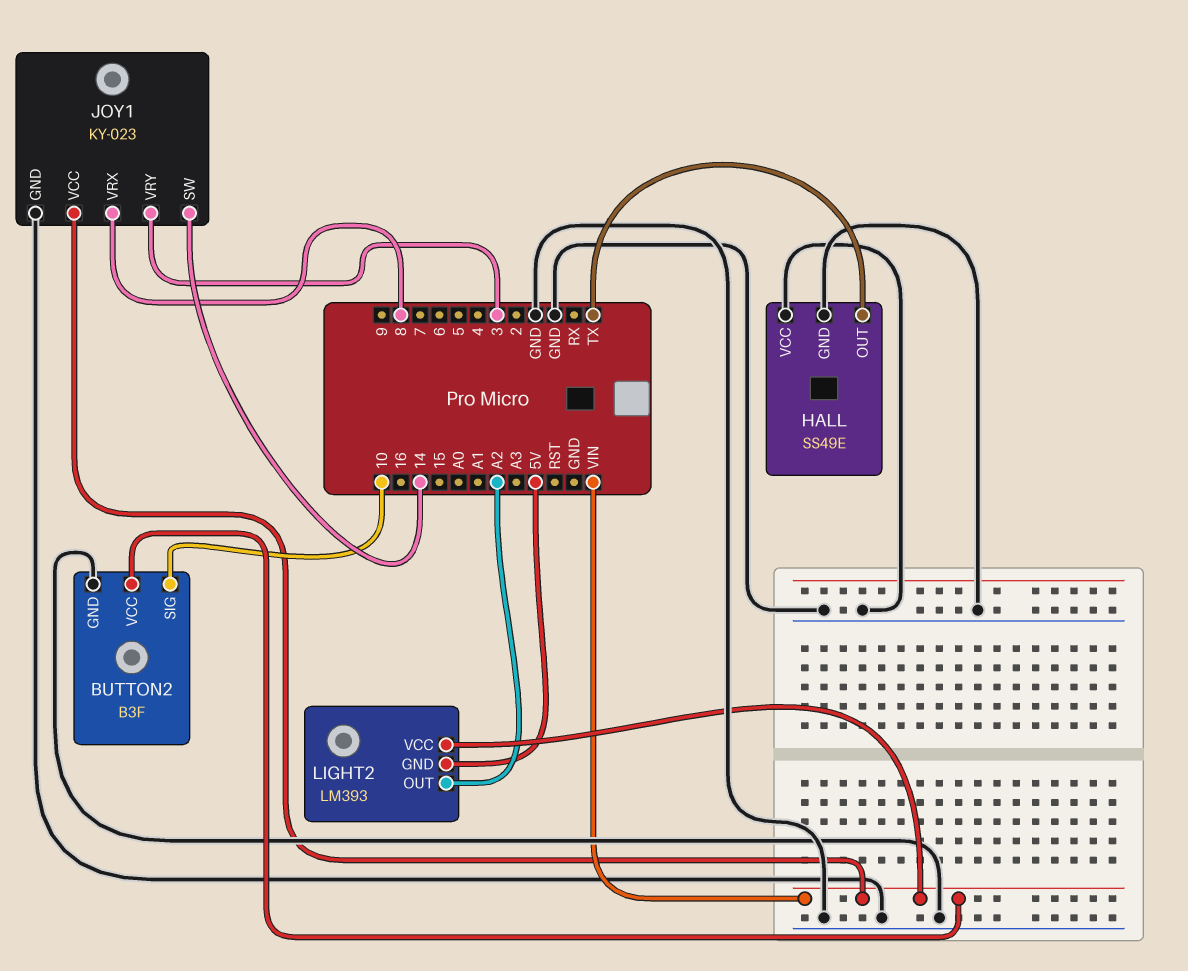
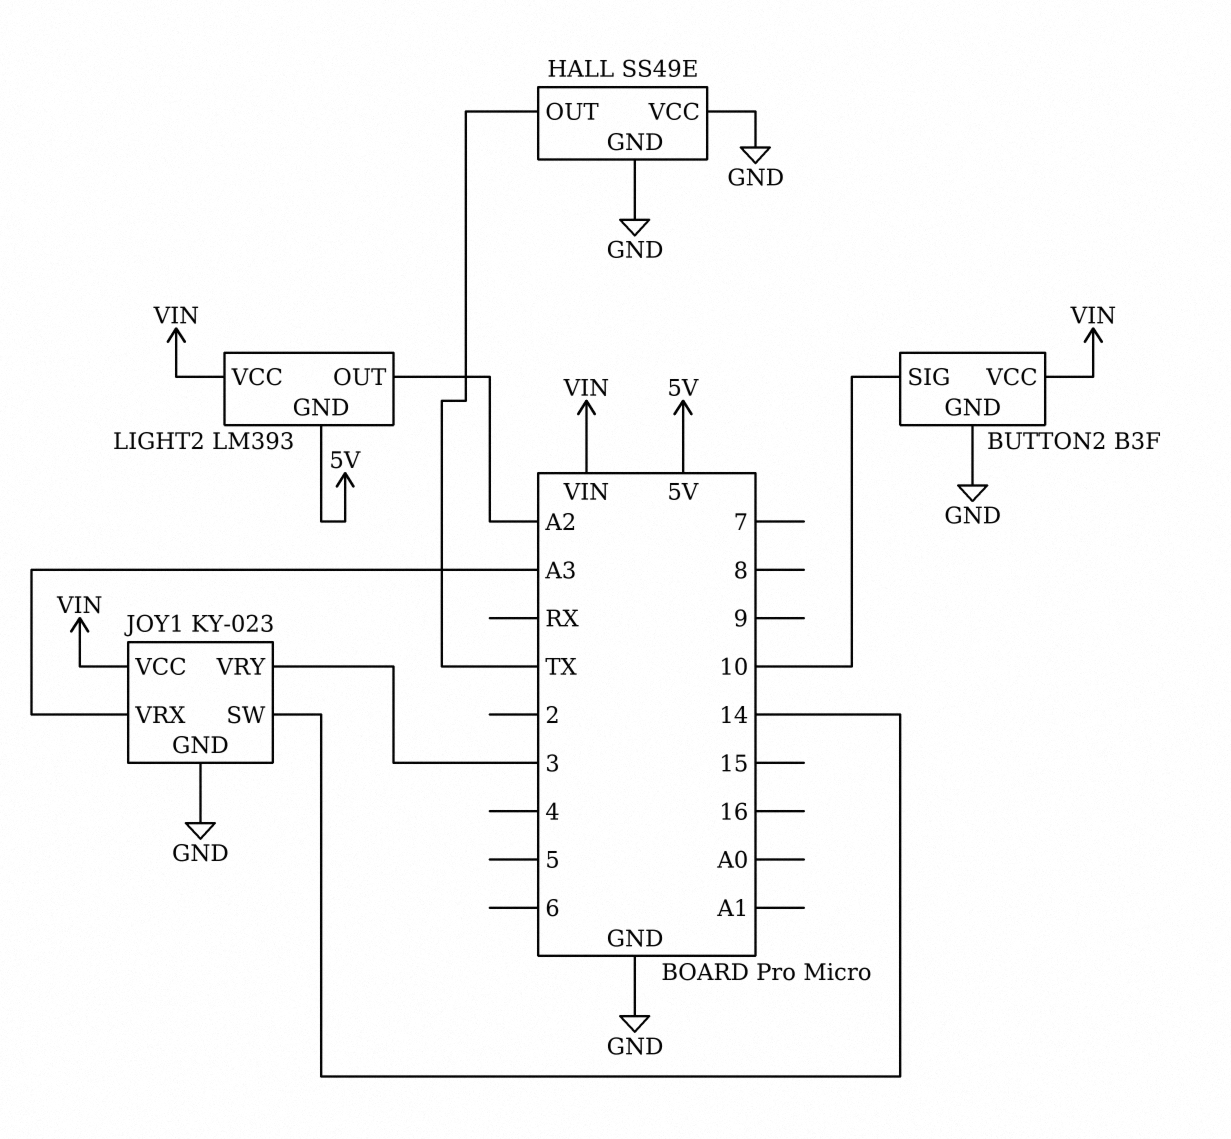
JOY1 pin VRX: 8 -> A3

